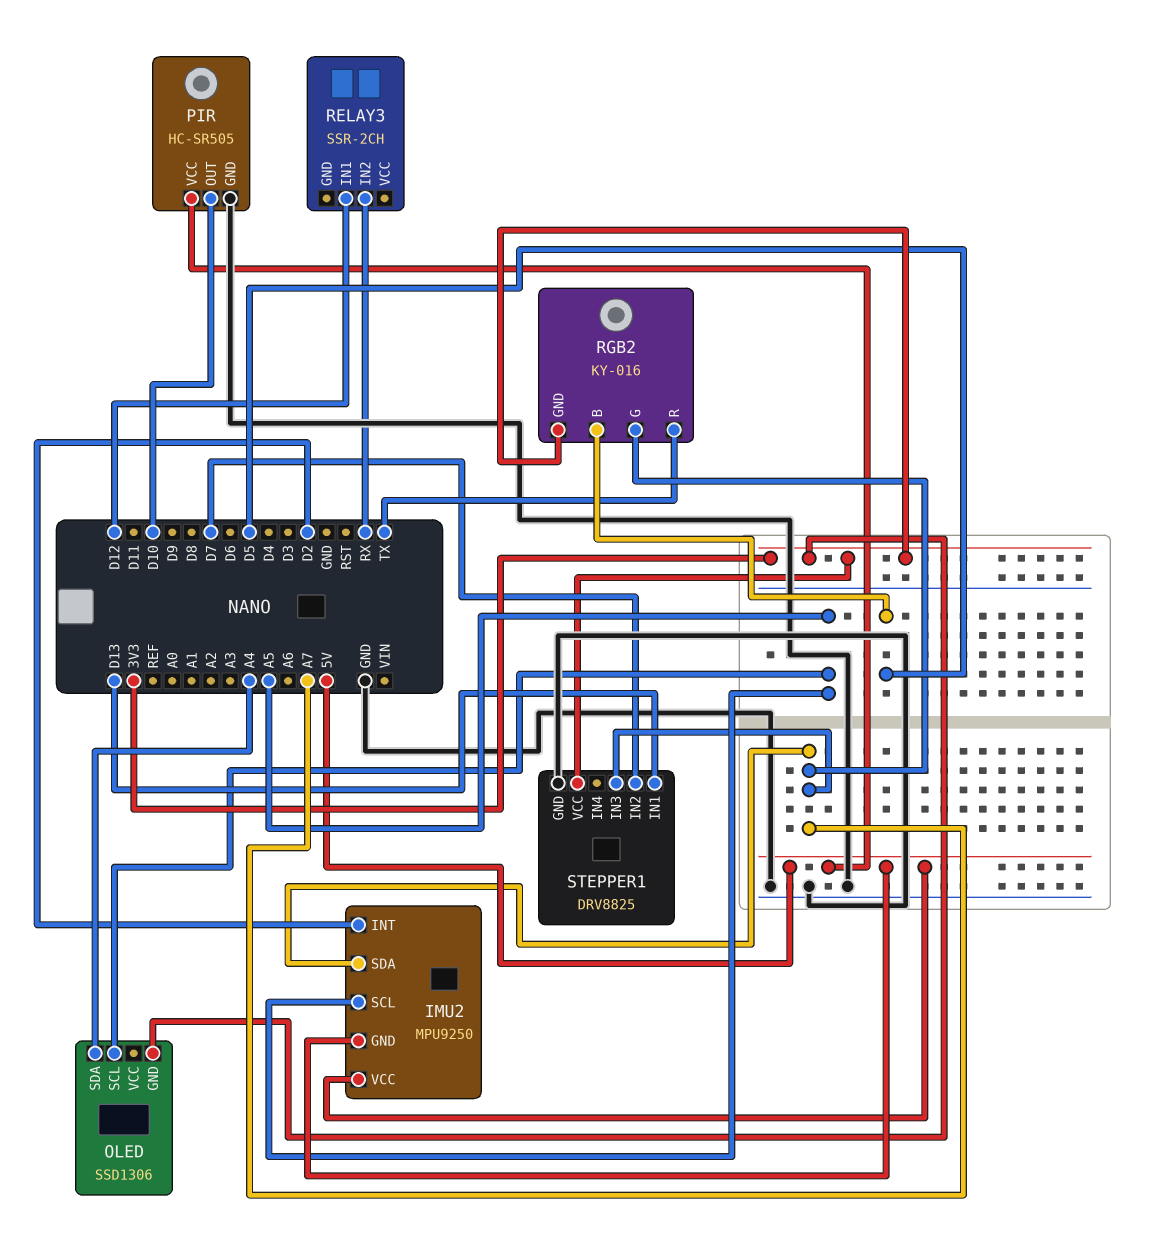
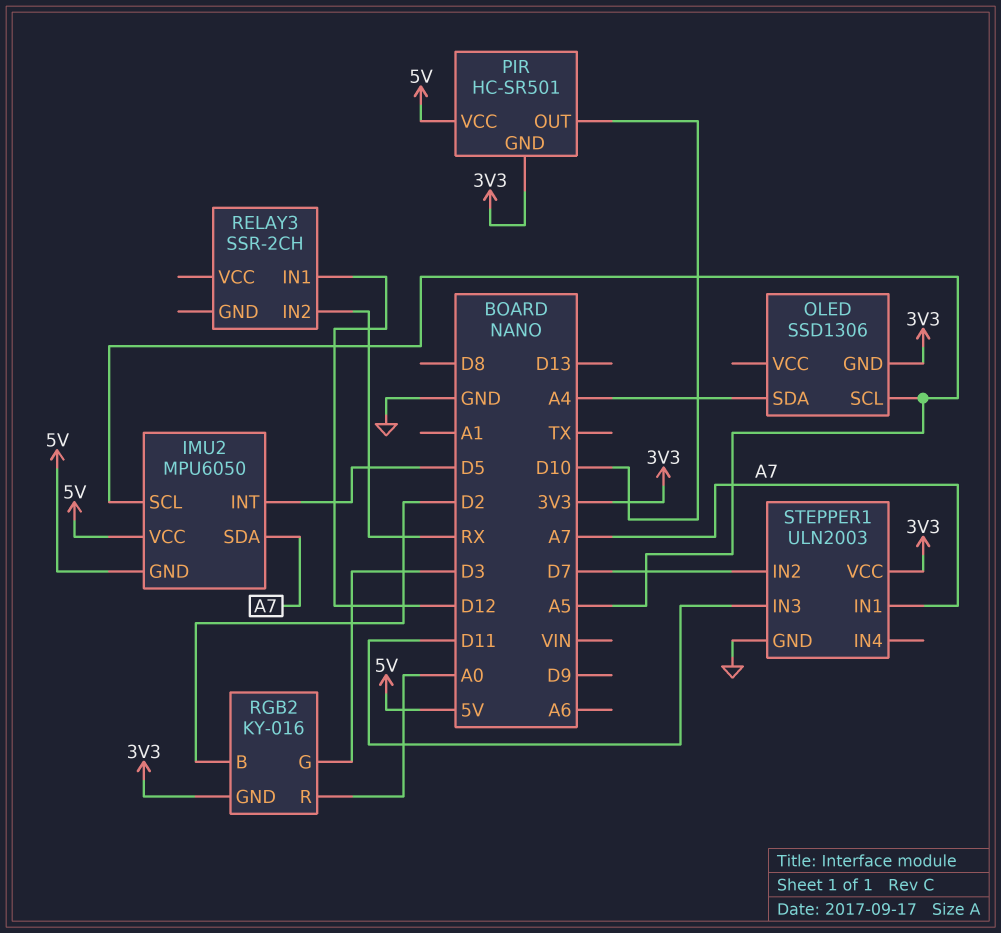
IMU2: MPU9250 -> MPU6050
IMU2 pin INT: D2 -> D5
PIR: HC-SR505 -> HC-SR501
PIR pin GND: GND -> 3V3
RGB2 pin B: D5 -> D2
RGB2 pin G: A7 -> D3
RGB2 pin R: TX -> A0
STEPPER1: DRV8825 -> ULN2003
STEPPER1 pin IN1: D13 -> A7
STEPPER1 pin IN3: A7 -> D11

